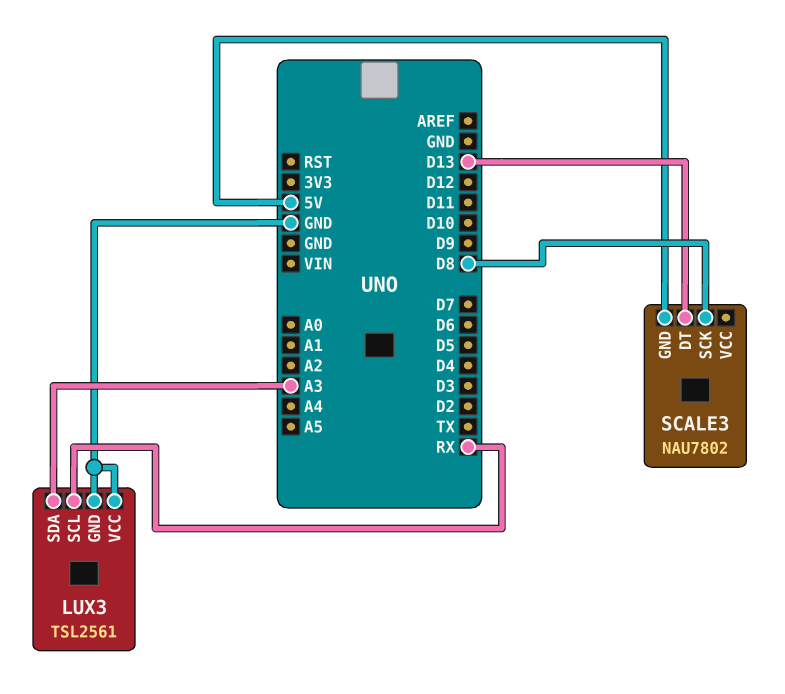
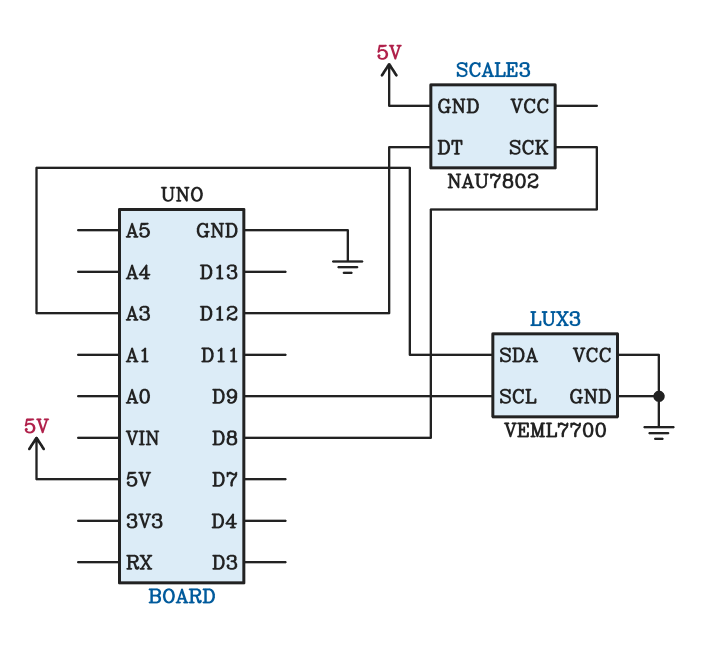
LUX3: TSL2561 -> VEML7700
LUX3 pin SCL: RX -> D9
SCALE3 pin DT: D13 -> D12

